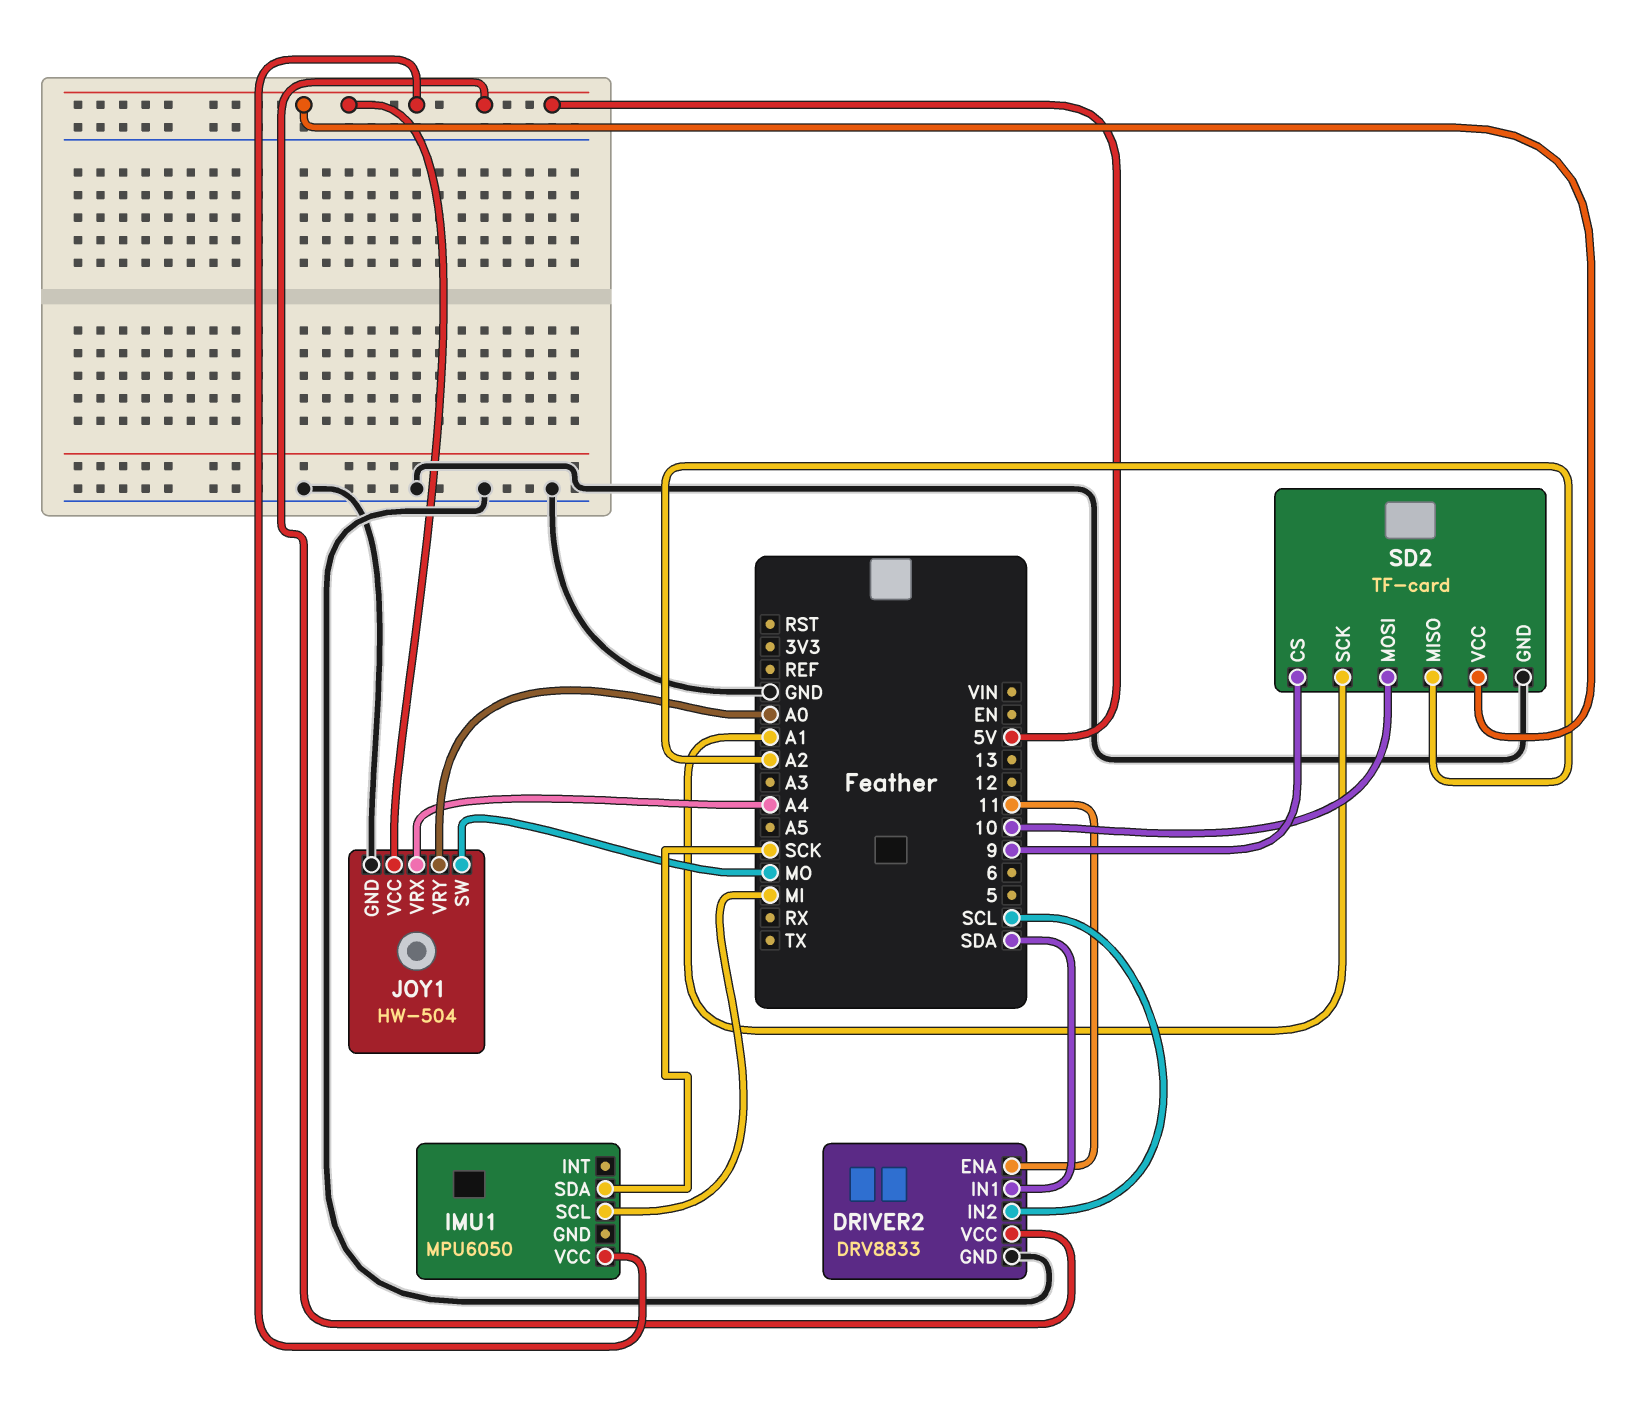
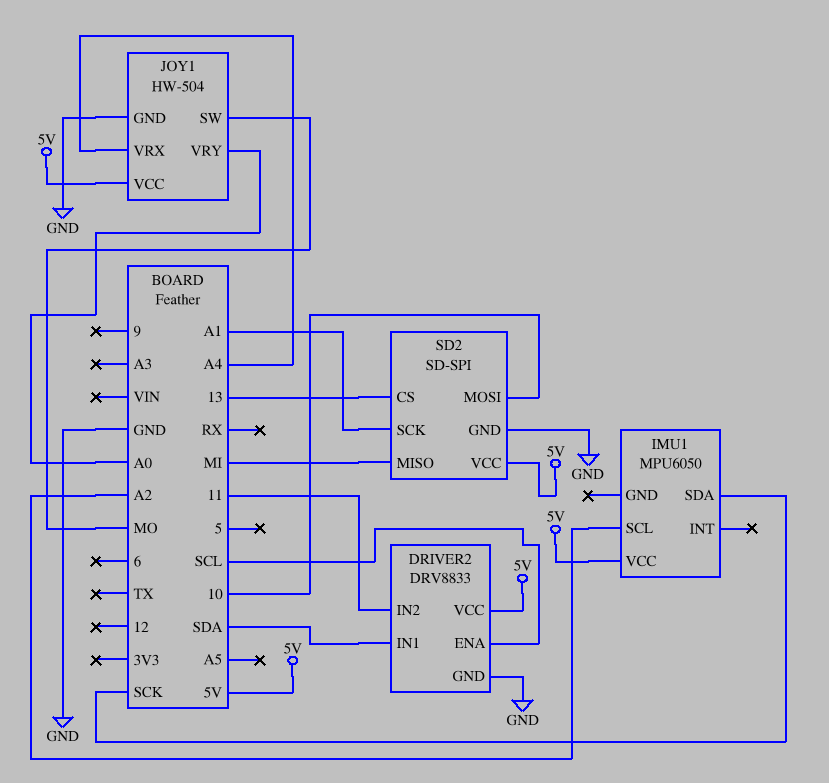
DRIVER2 pin ENA: 11 -> SCL
DRIVER2 pin IN2: SCL -> 11
IMU1 pin SCL: MI -> A2
SD2: TF-card -> SD-SPI
SD2 pin CS: 9 -> 13
SD2 pin MISO: A2 -> MI

